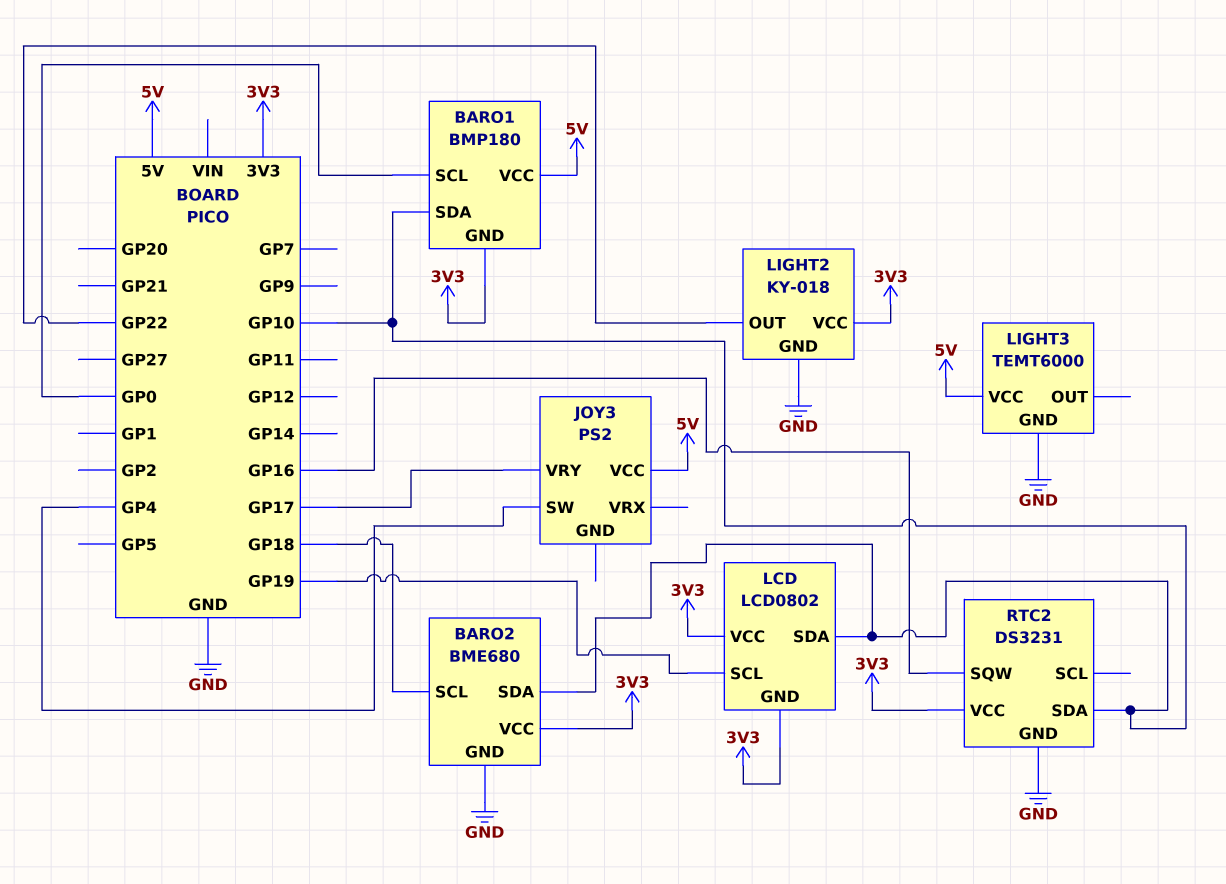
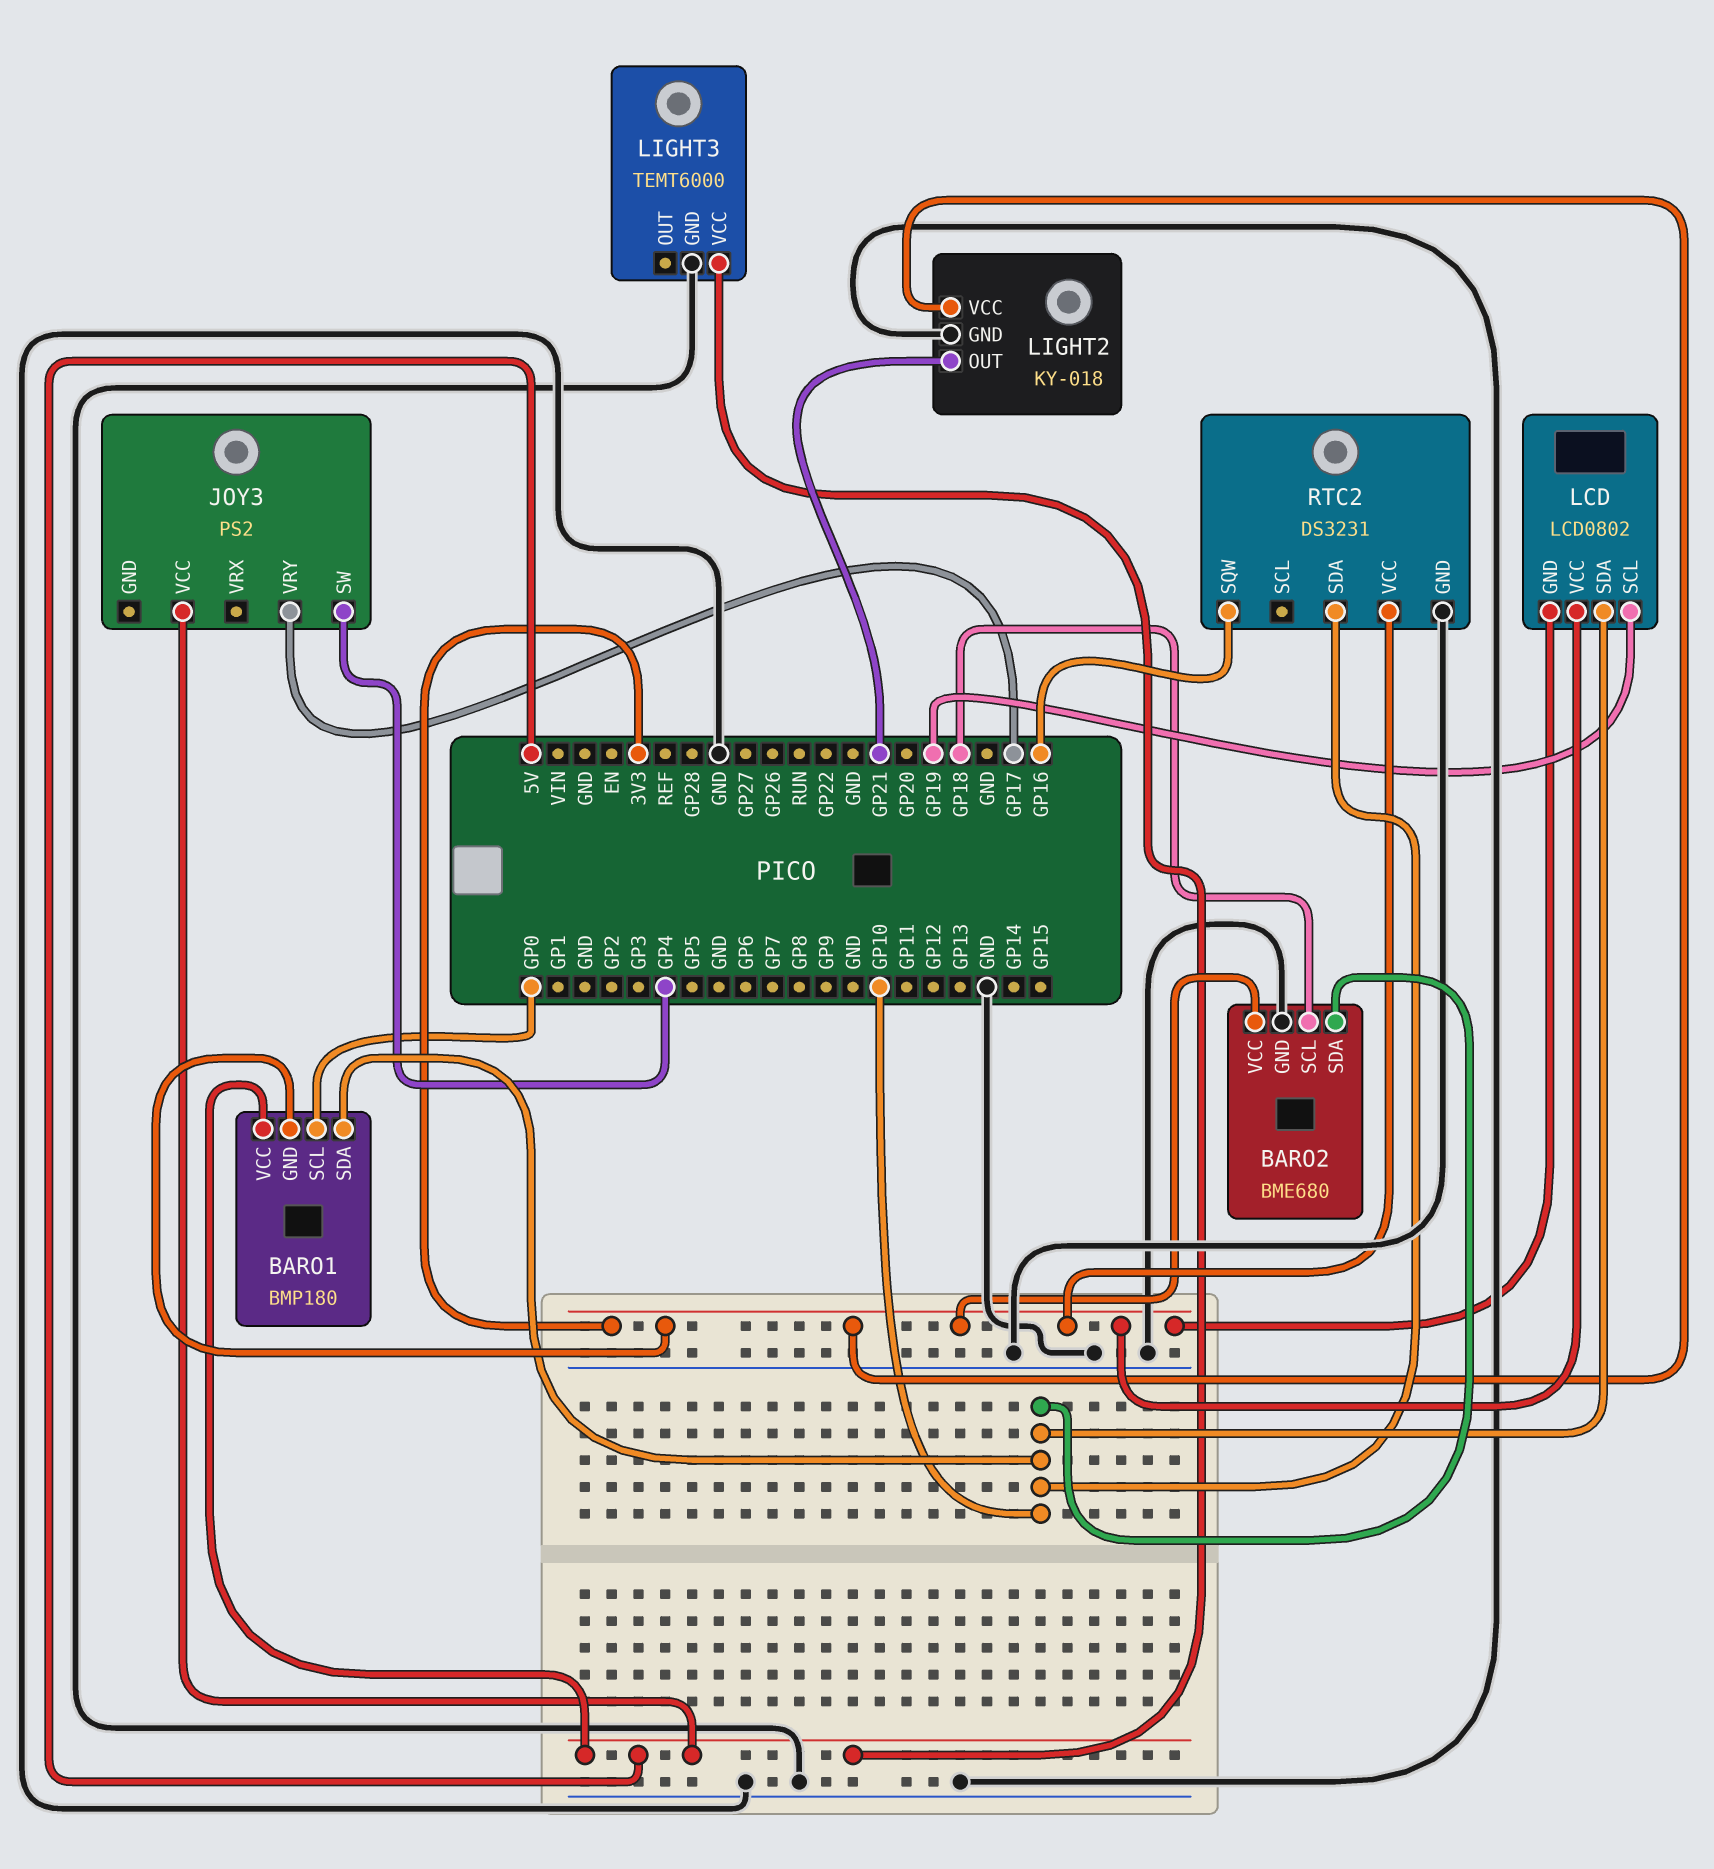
LIGHT2 pin OUT: GP22 -> GP21

